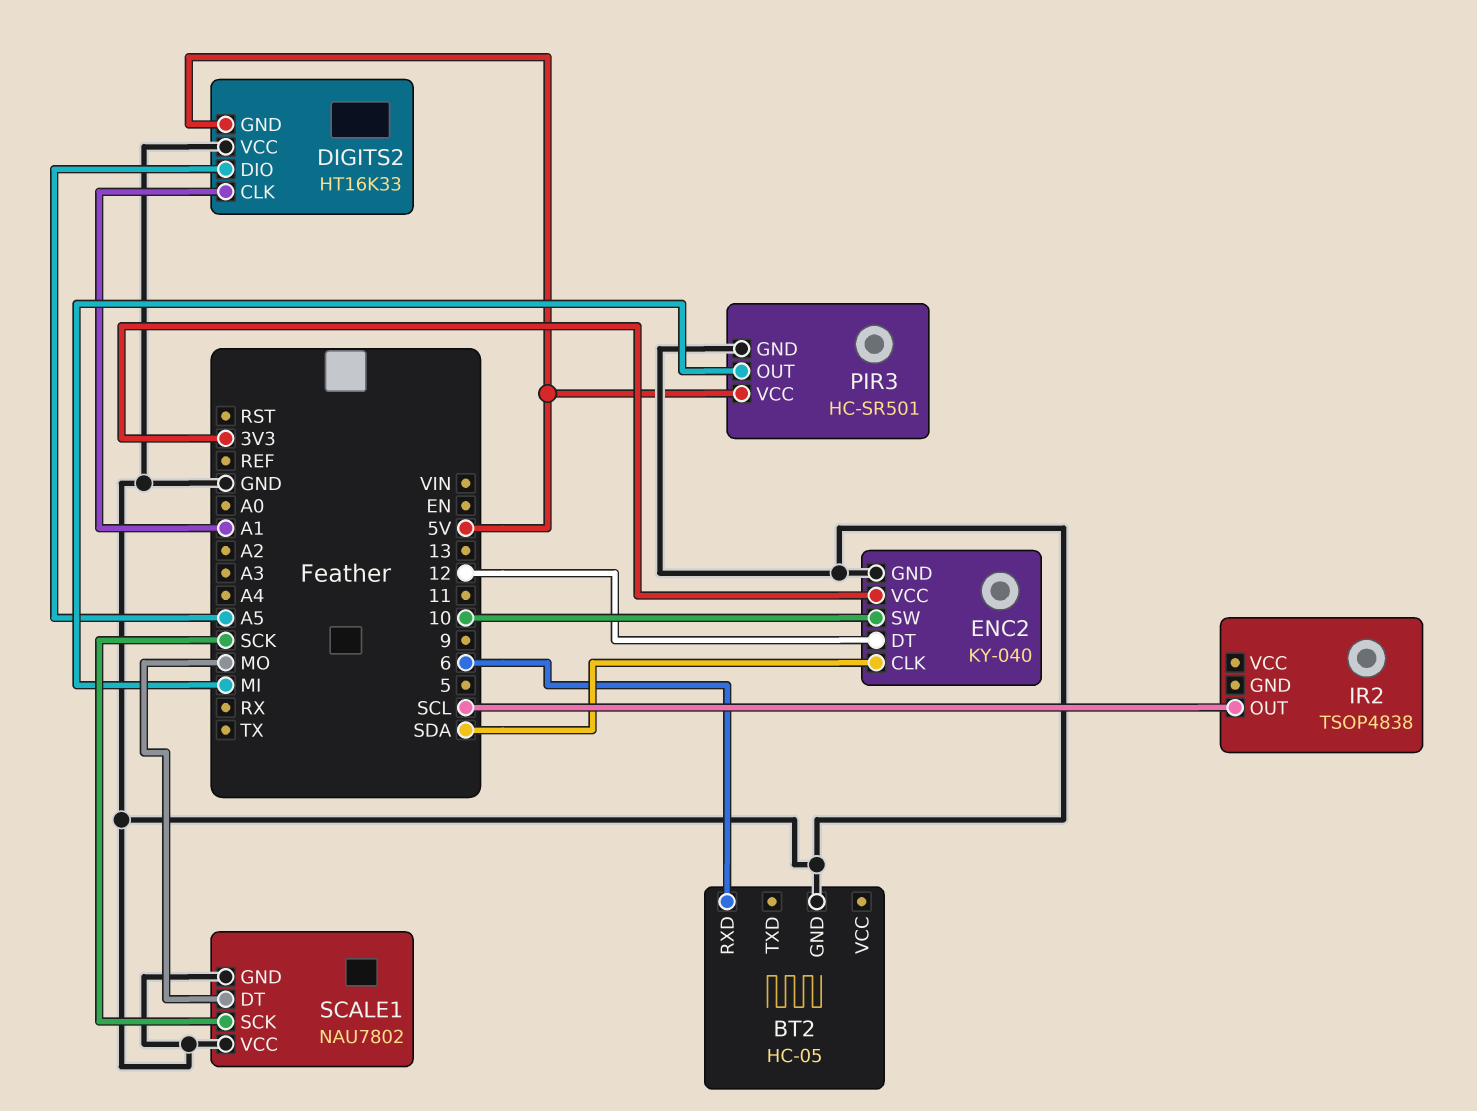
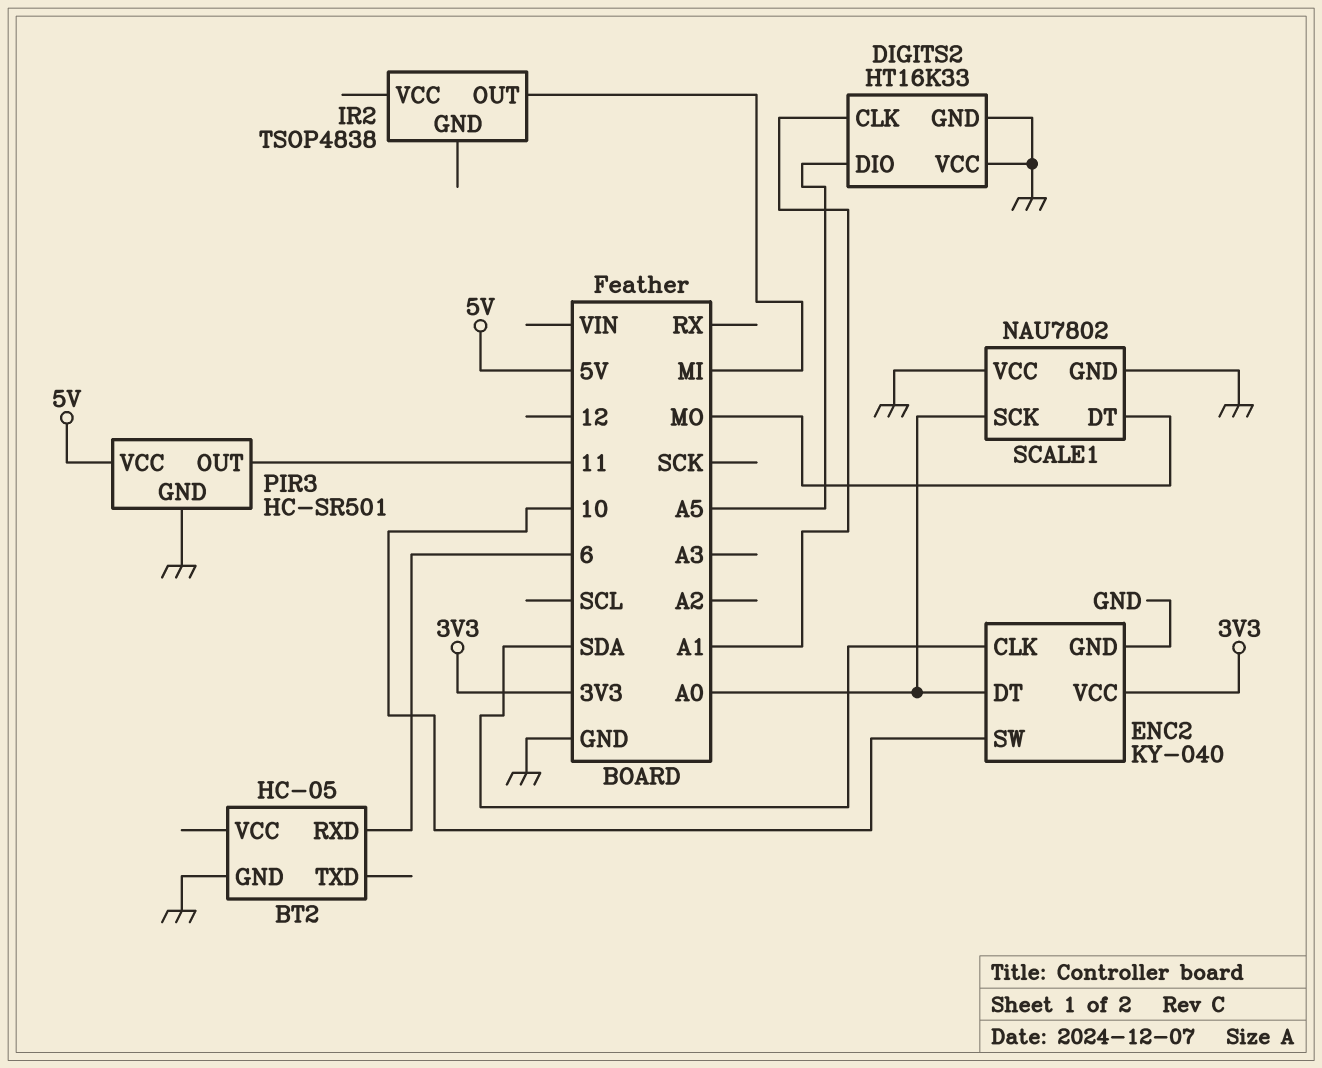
DIGITS2 pin GND: 5V -> GND
ENC2 pin DT: 12 -> A0
IR2 pin OUT: SCL -> MI
PIR3 pin OUT: MI -> 11
SCALE1 pin SCK: SCK -> A0

